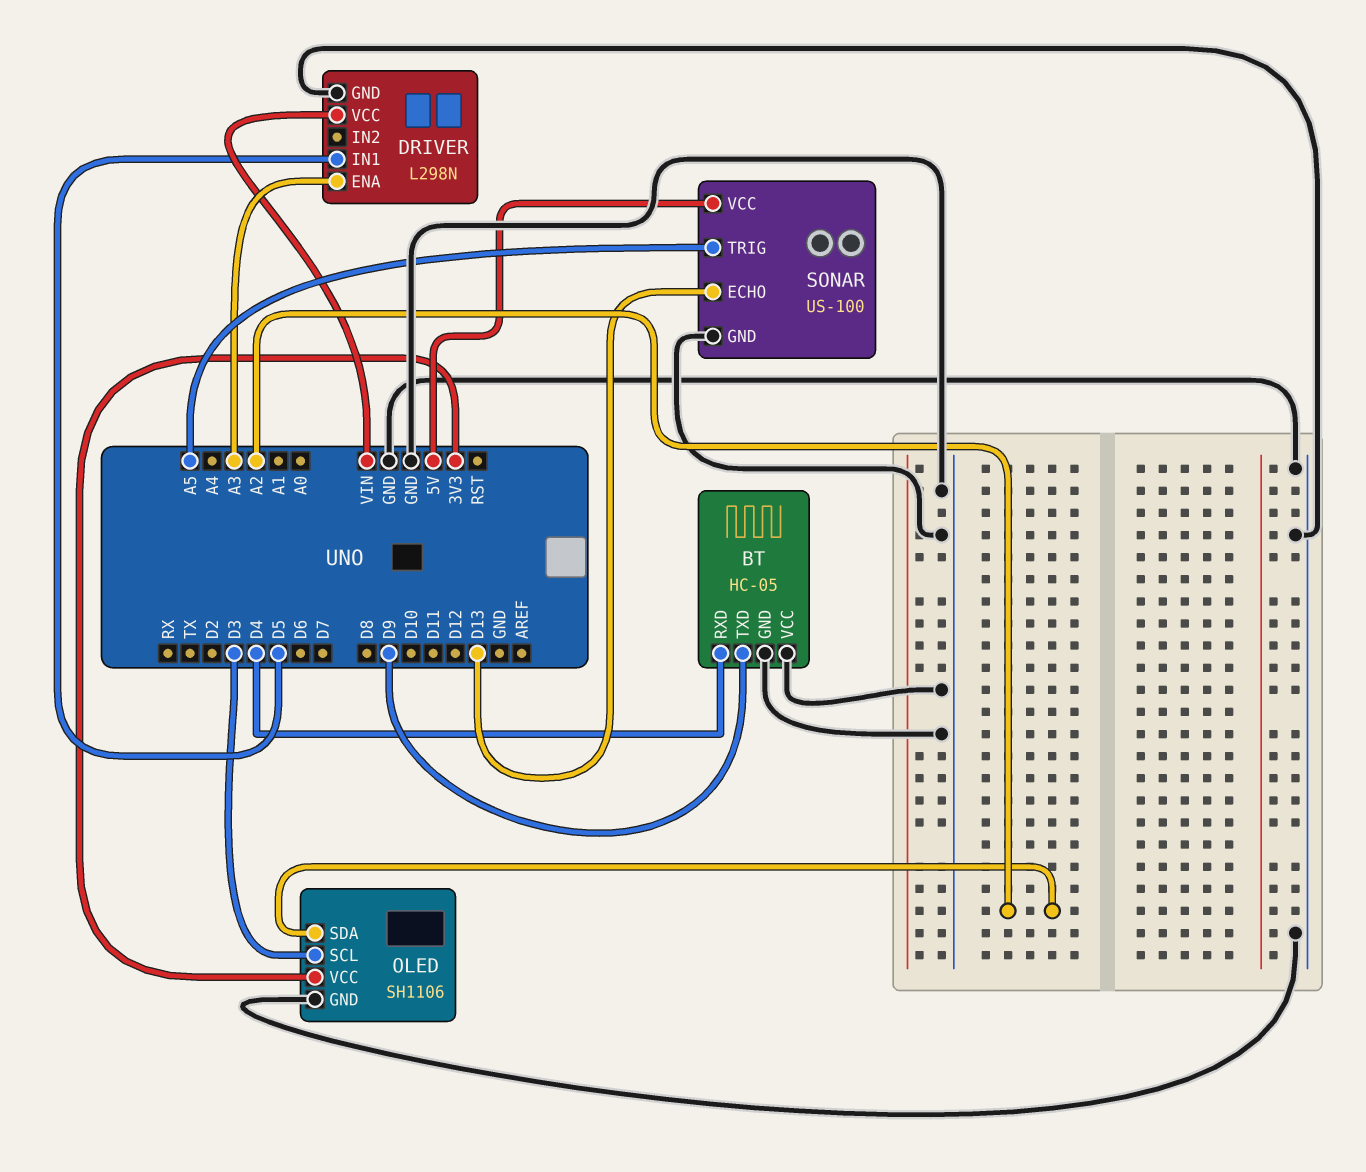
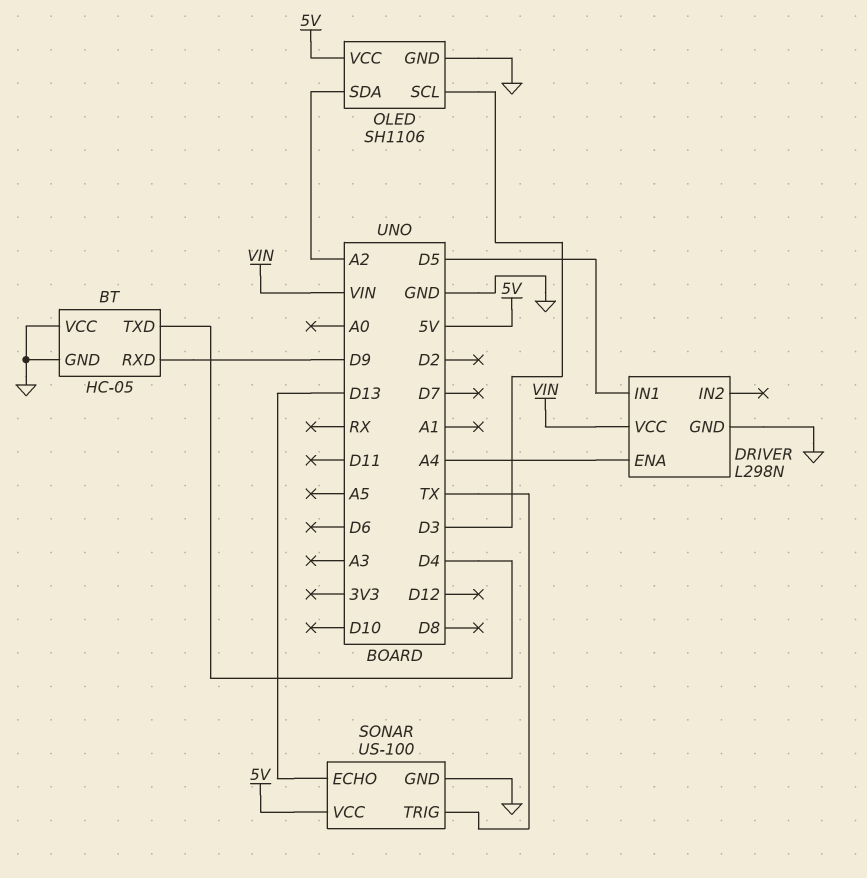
BT pin RXD: D4 -> D9
BT pin TXD: D9 -> D4
DRIVER pin ENA: A3 -> A4
OLED pin VCC: 3V3 -> 5V
SONAR pin TRIG: A5 -> TX

